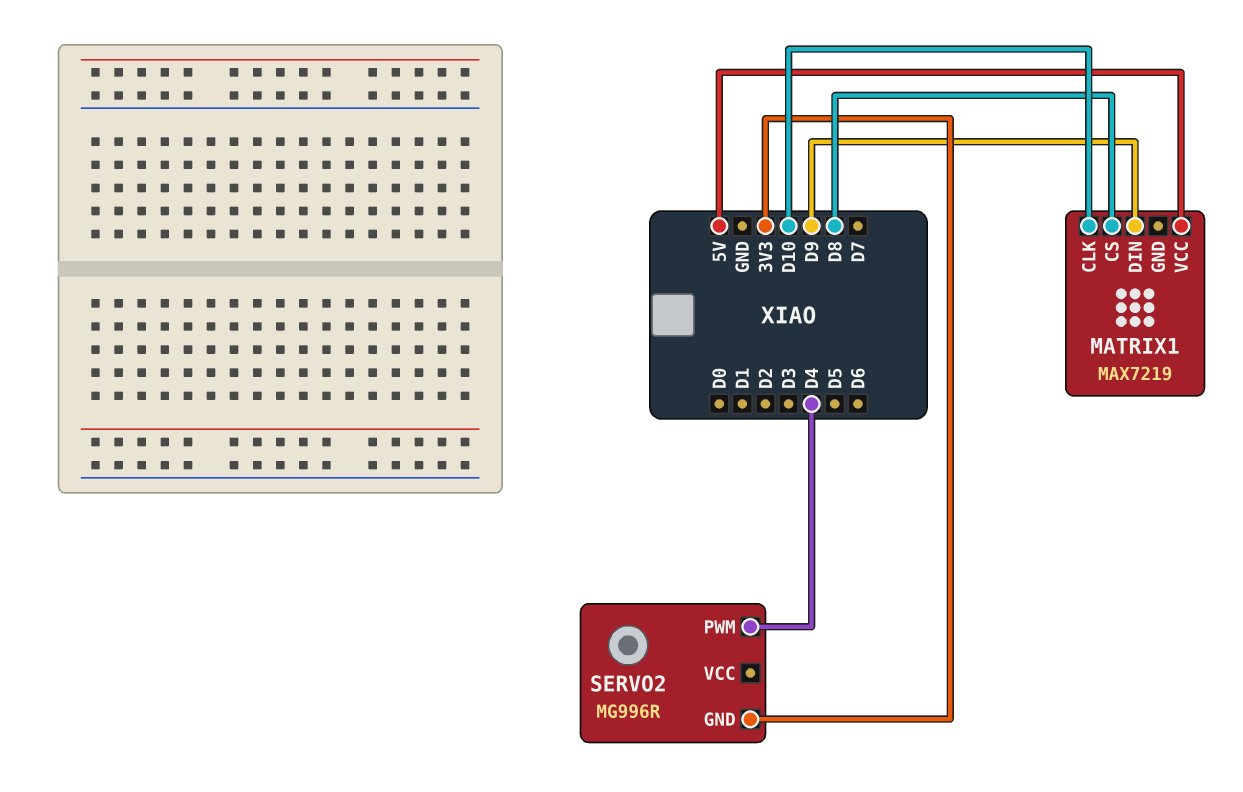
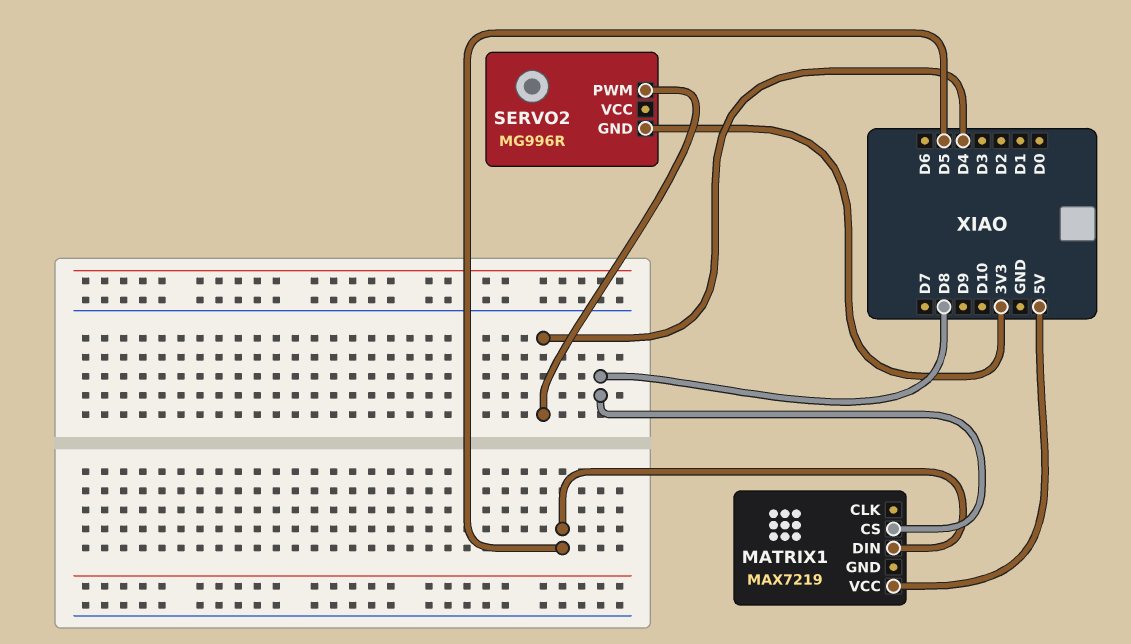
MATRIX1 pin CLK: D10 -> none
MATRIX1 pin DIN: D9 -> D5

